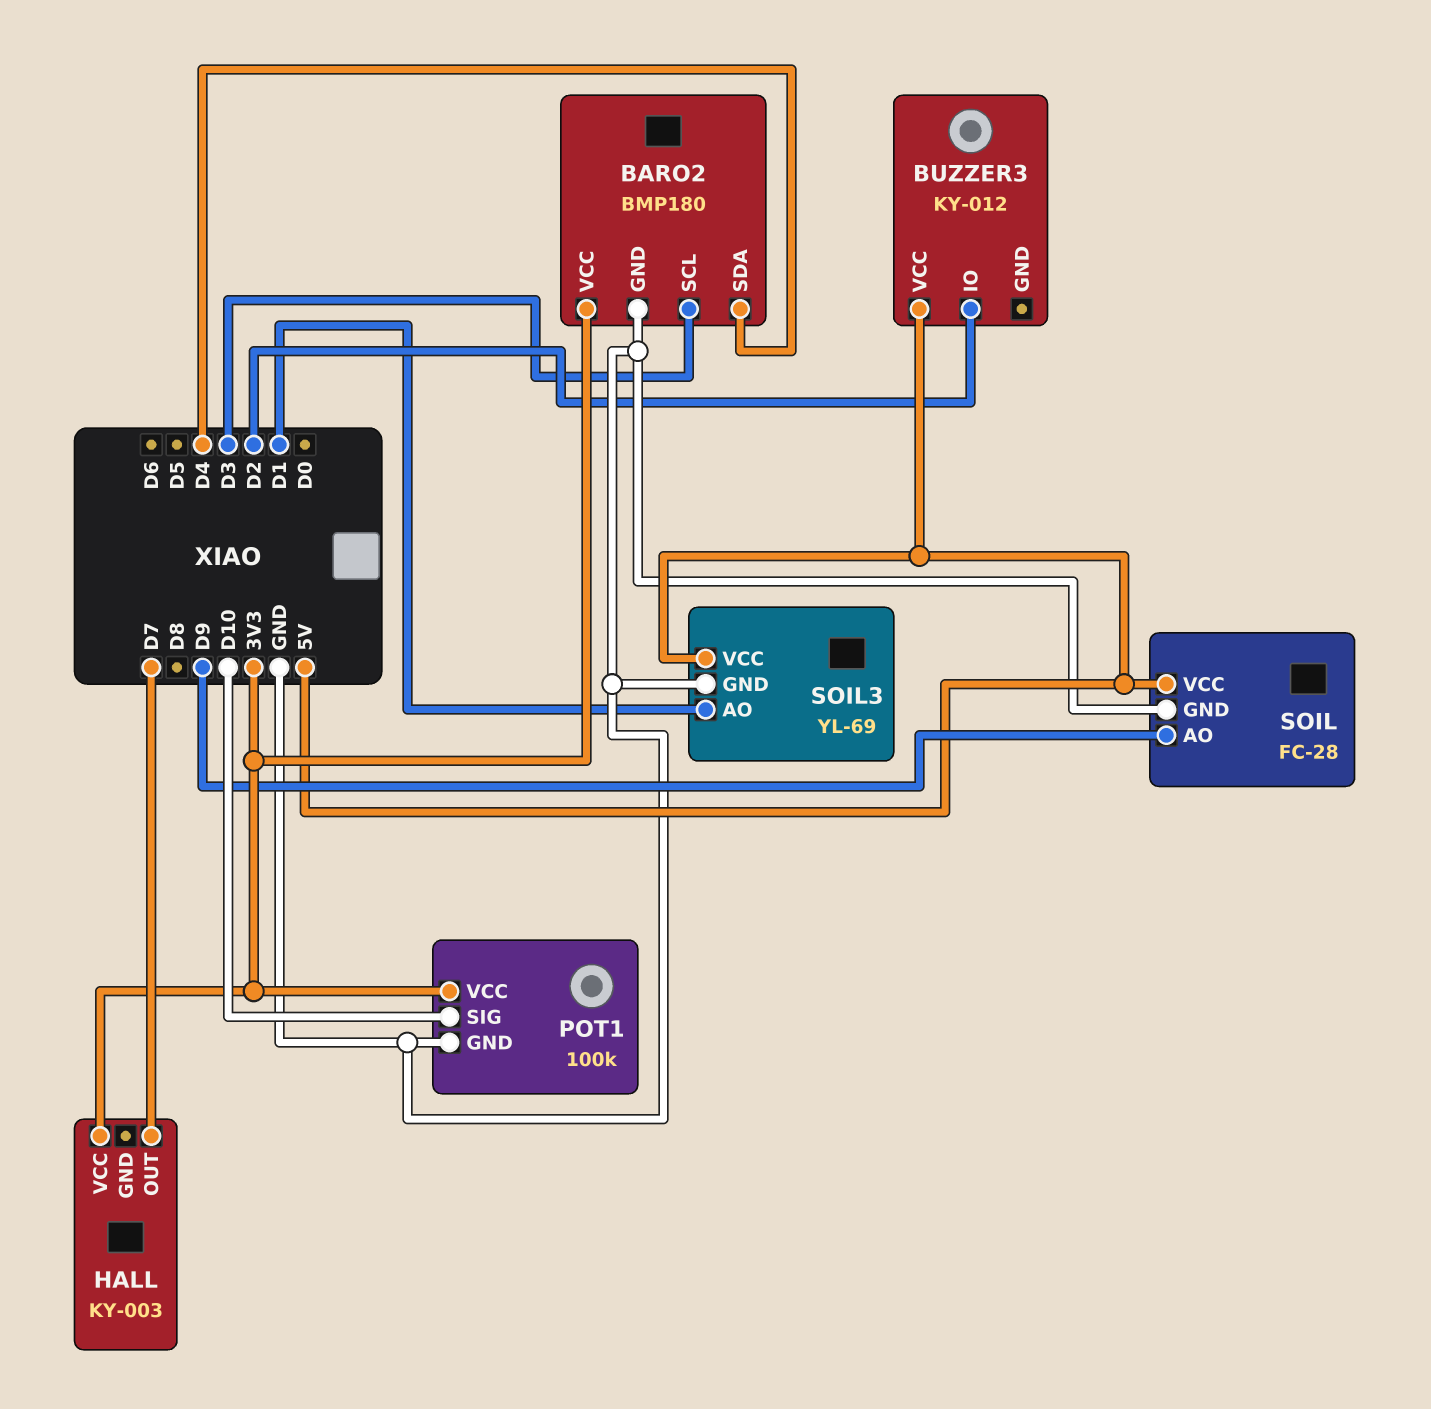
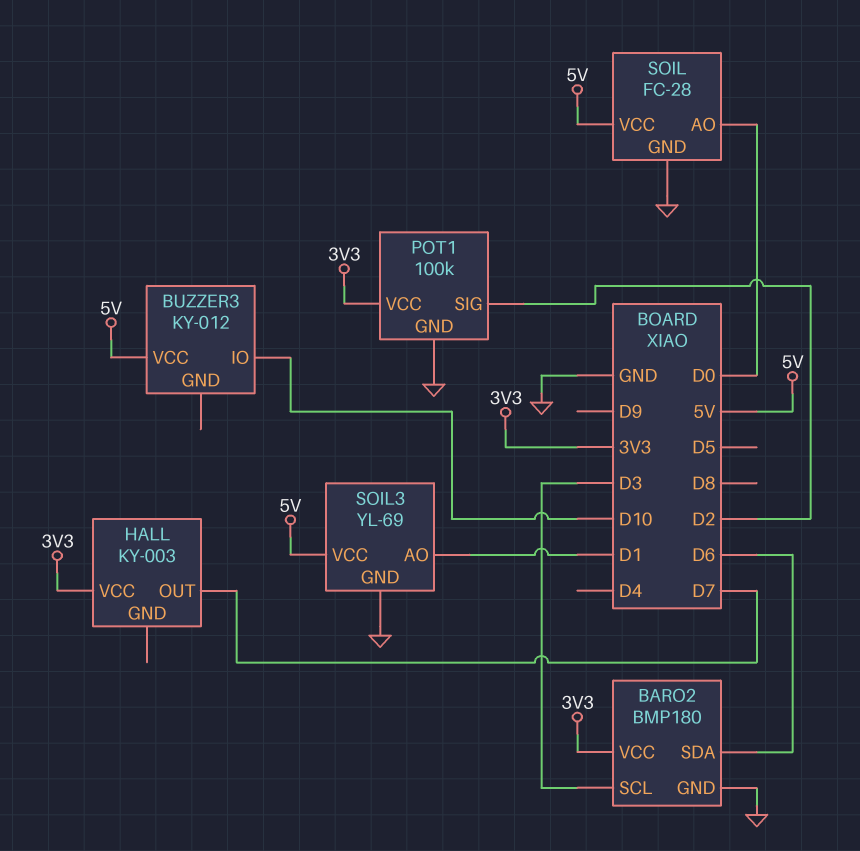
BARO2 pin SDA: D4 -> D6
BUZZER3 pin IO: D2 -> D10
POT1 pin SIG: D10 -> D2
SOIL pin AO: D9 -> D0

